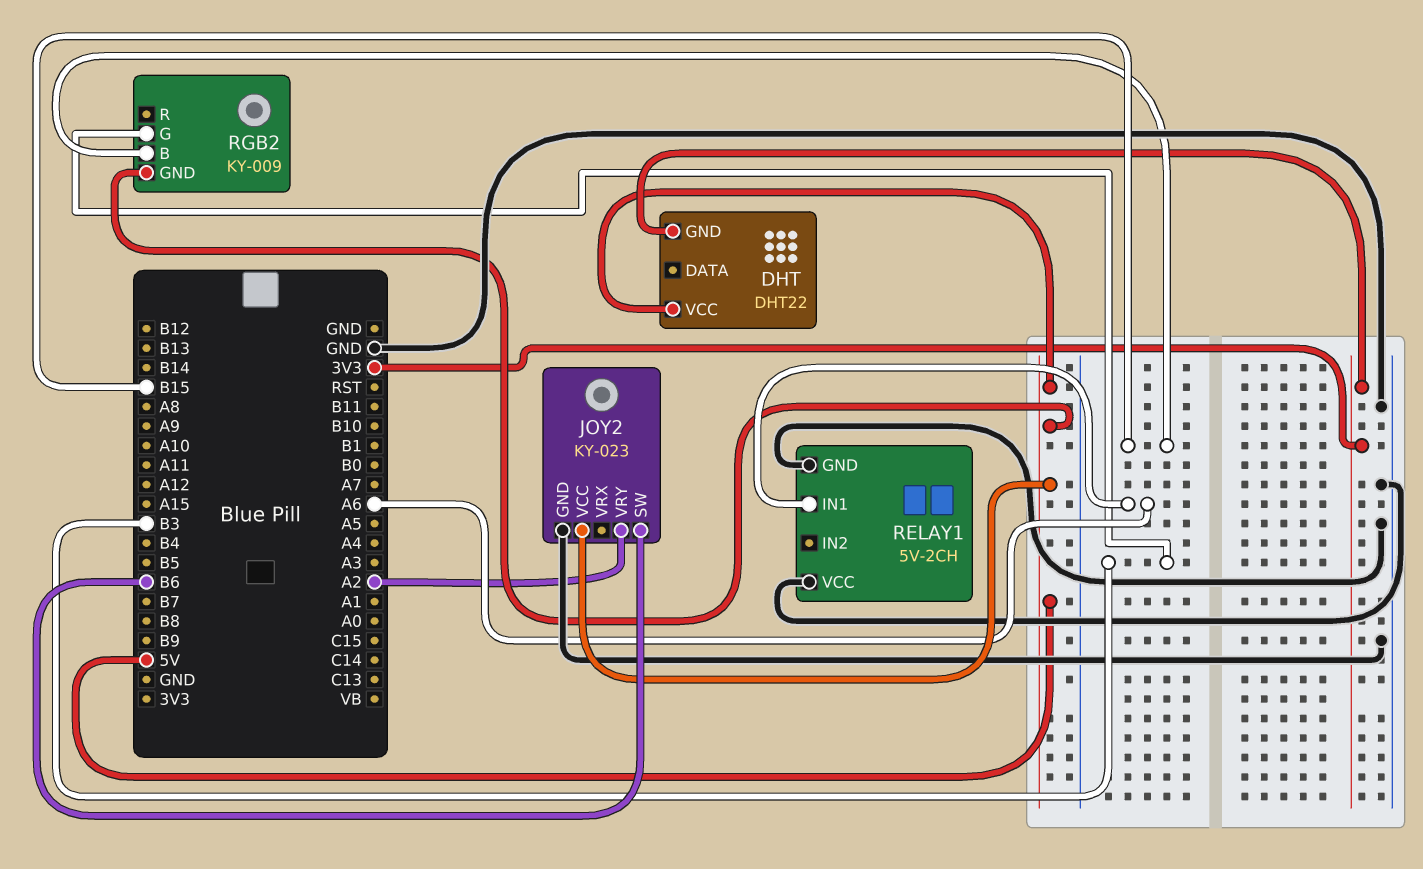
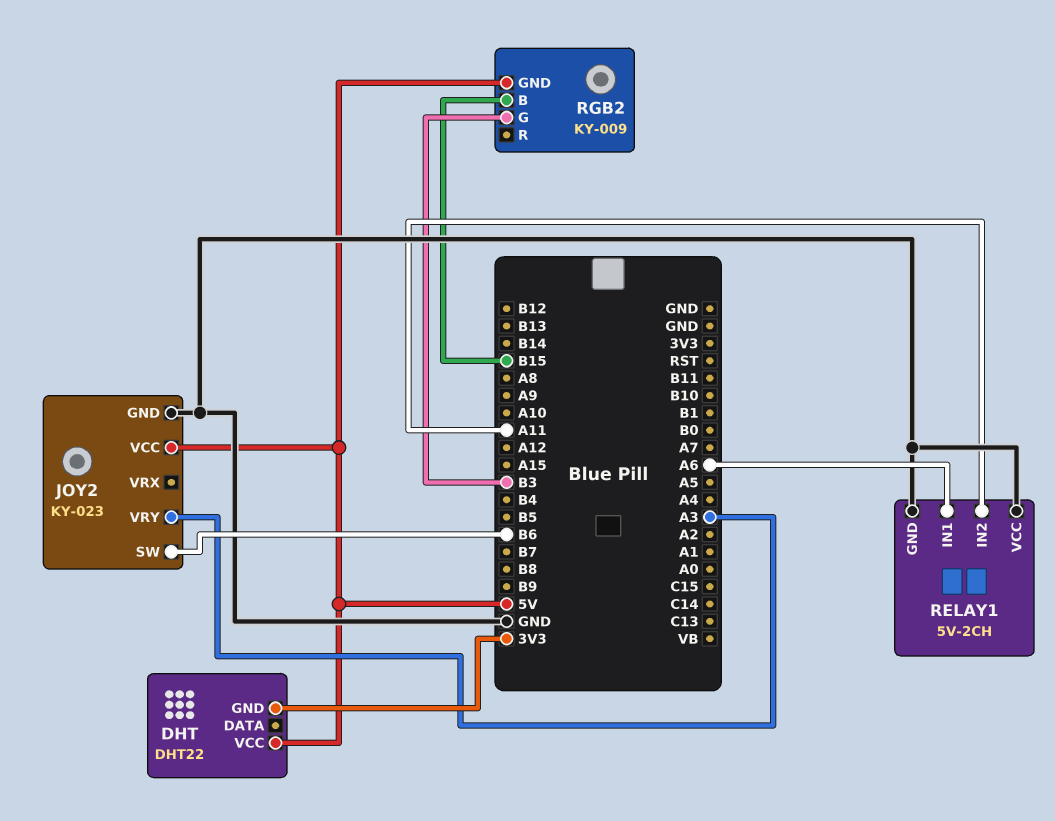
JOY2 pin VRY: A2 -> A3
RELAY1 pin IN2: none -> A11

